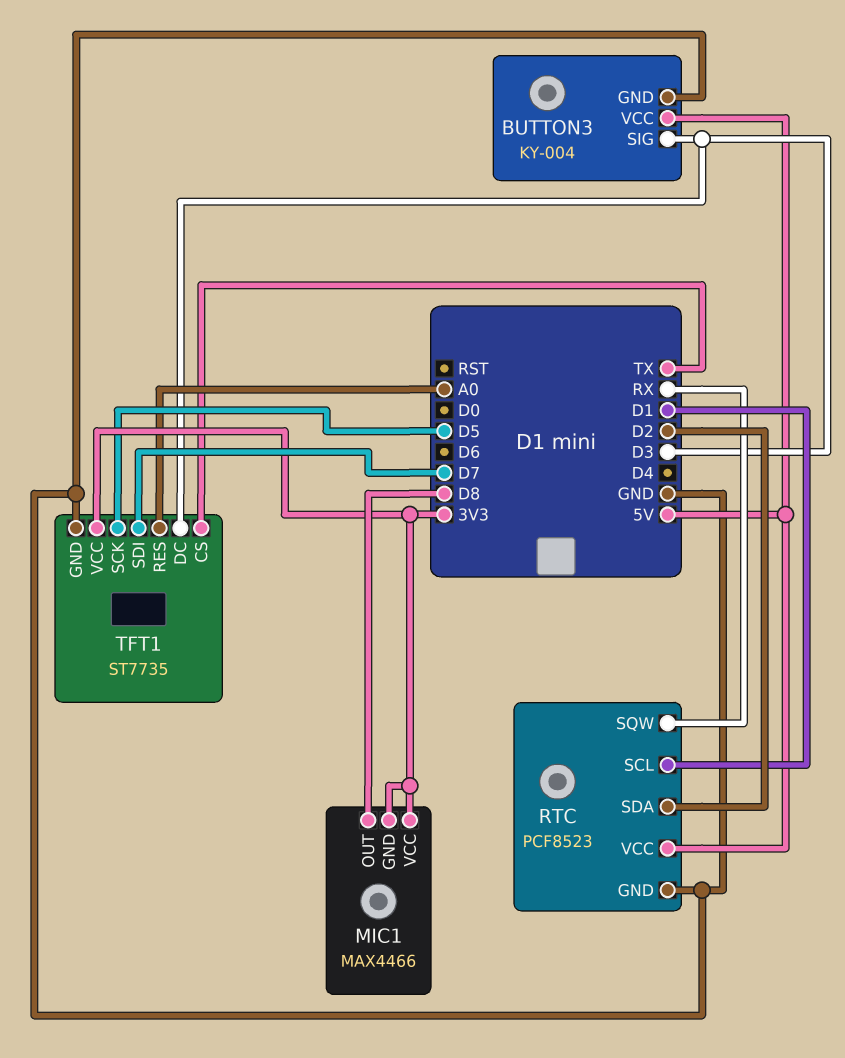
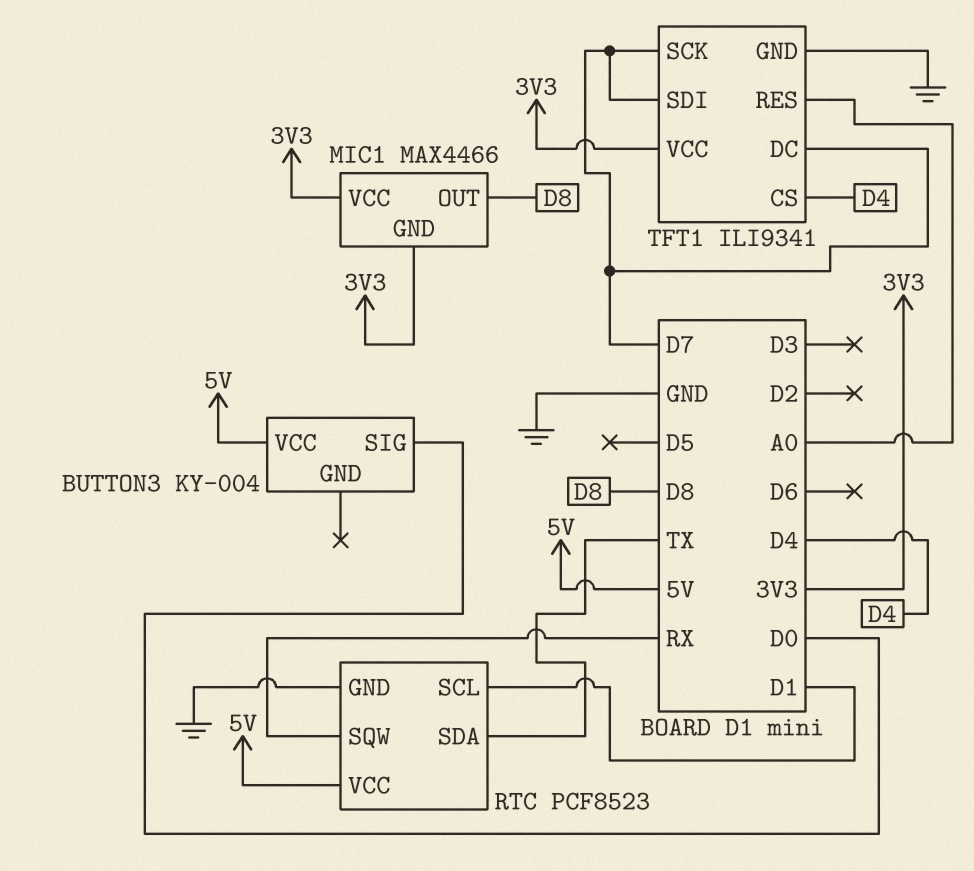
BUTTON3 pin GND: GND -> none
BUTTON3 pin SIG: D3 -> D0
RTC pin SDA: D2 -> TX
TFT1: ST7735 -> ILI9341
TFT1 pin CS: TX -> D4
TFT1 pin DC: D3 -> D7
TFT1 pin SCK: D5 -> D7

